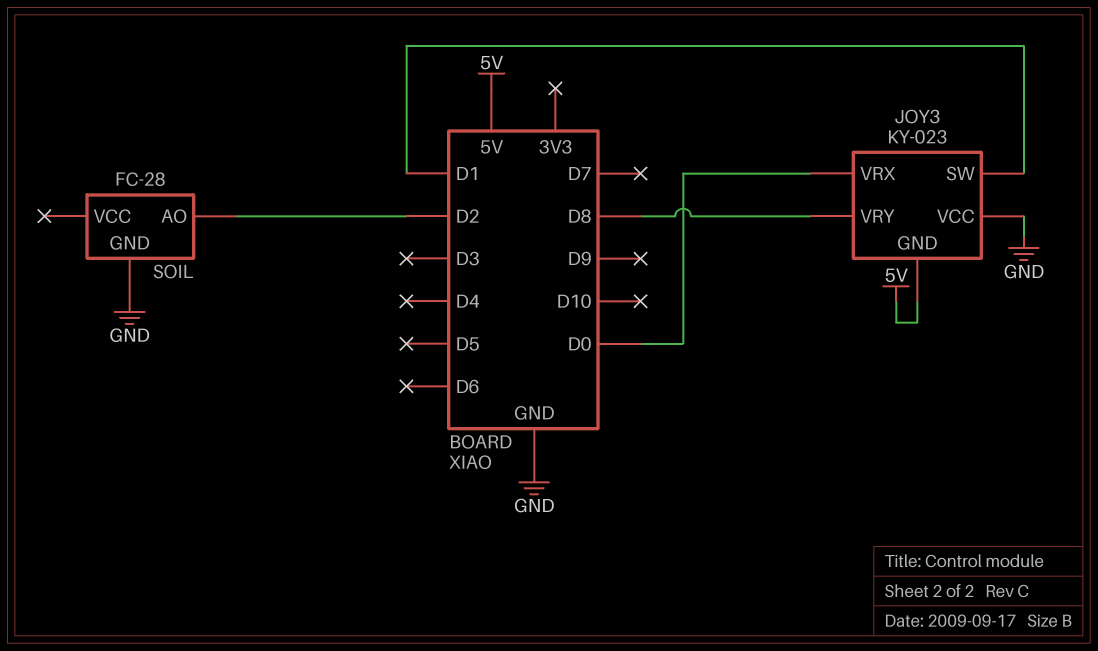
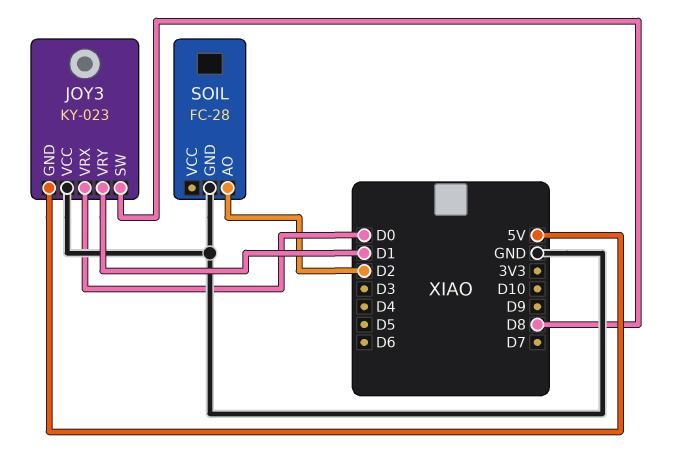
JOY3 pin SW: D1 -> D8
JOY3 pin VRY: D8 -> D1

